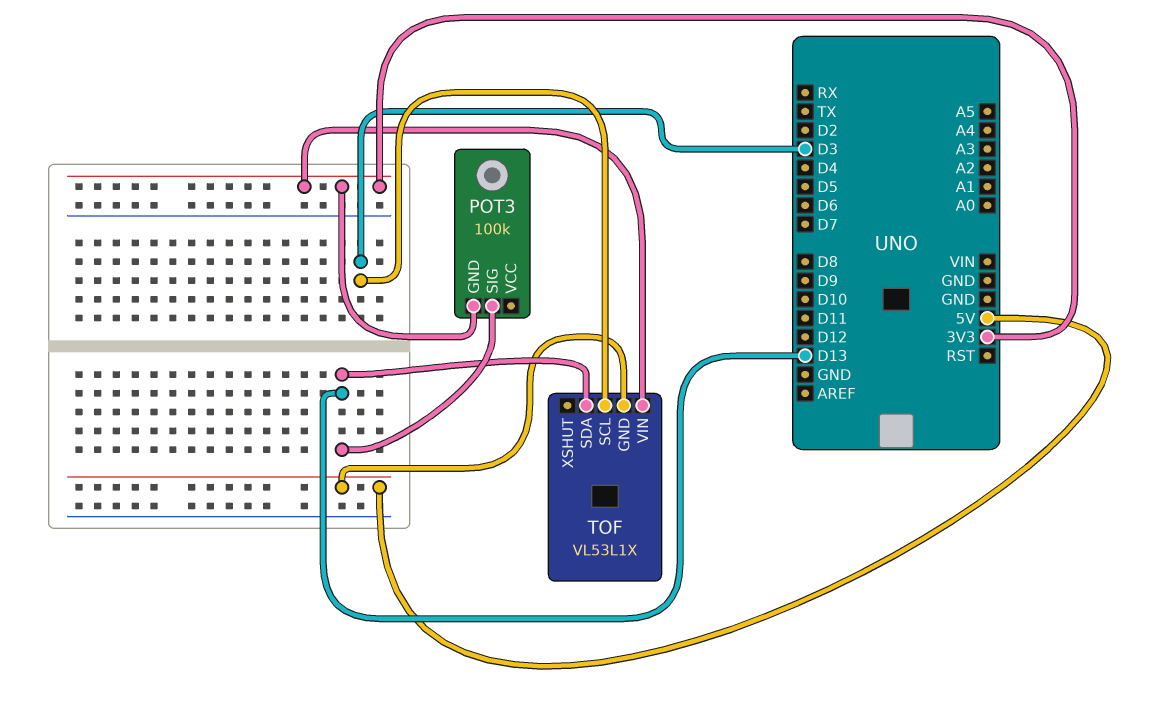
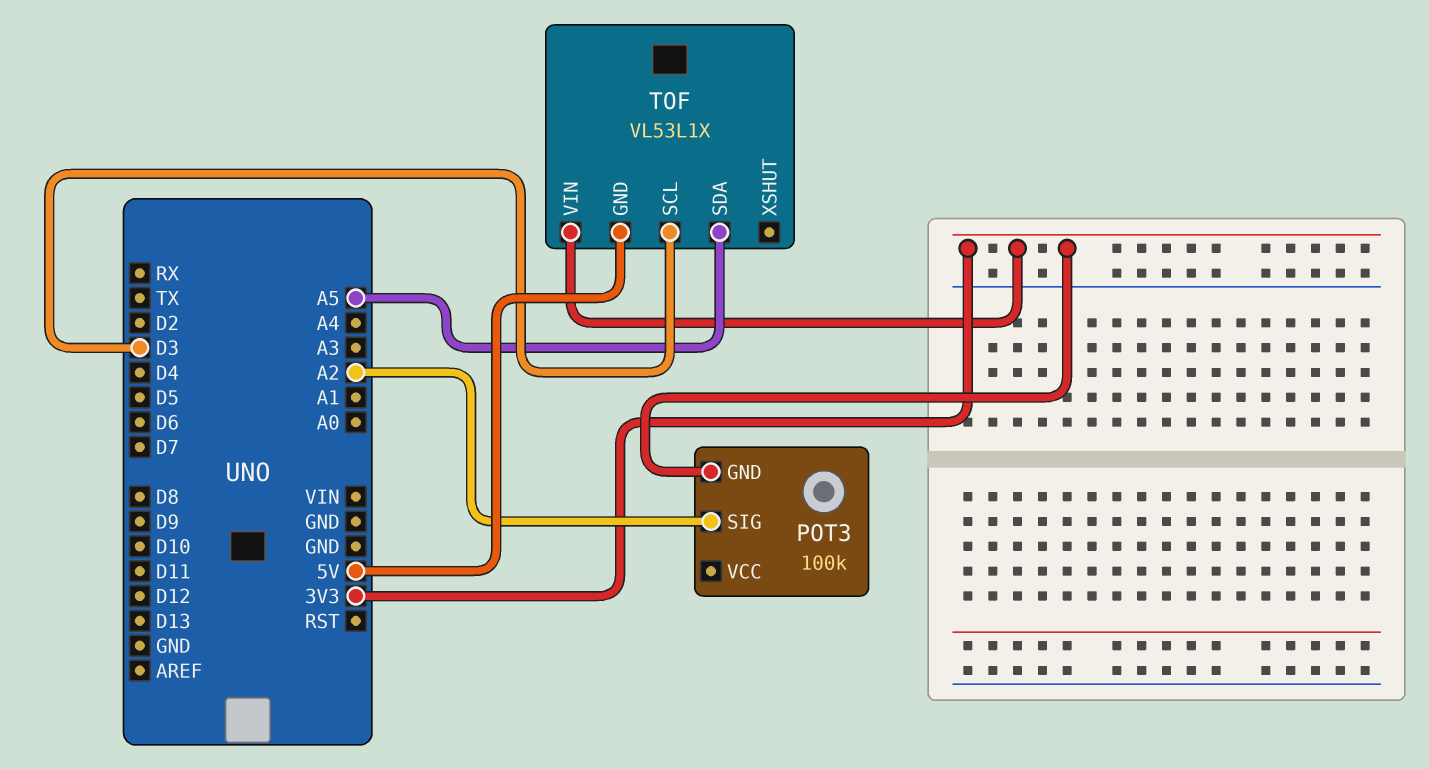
POT3 pin SIG: D13 -> A2
TOF pin SDA: D13 -> A5

